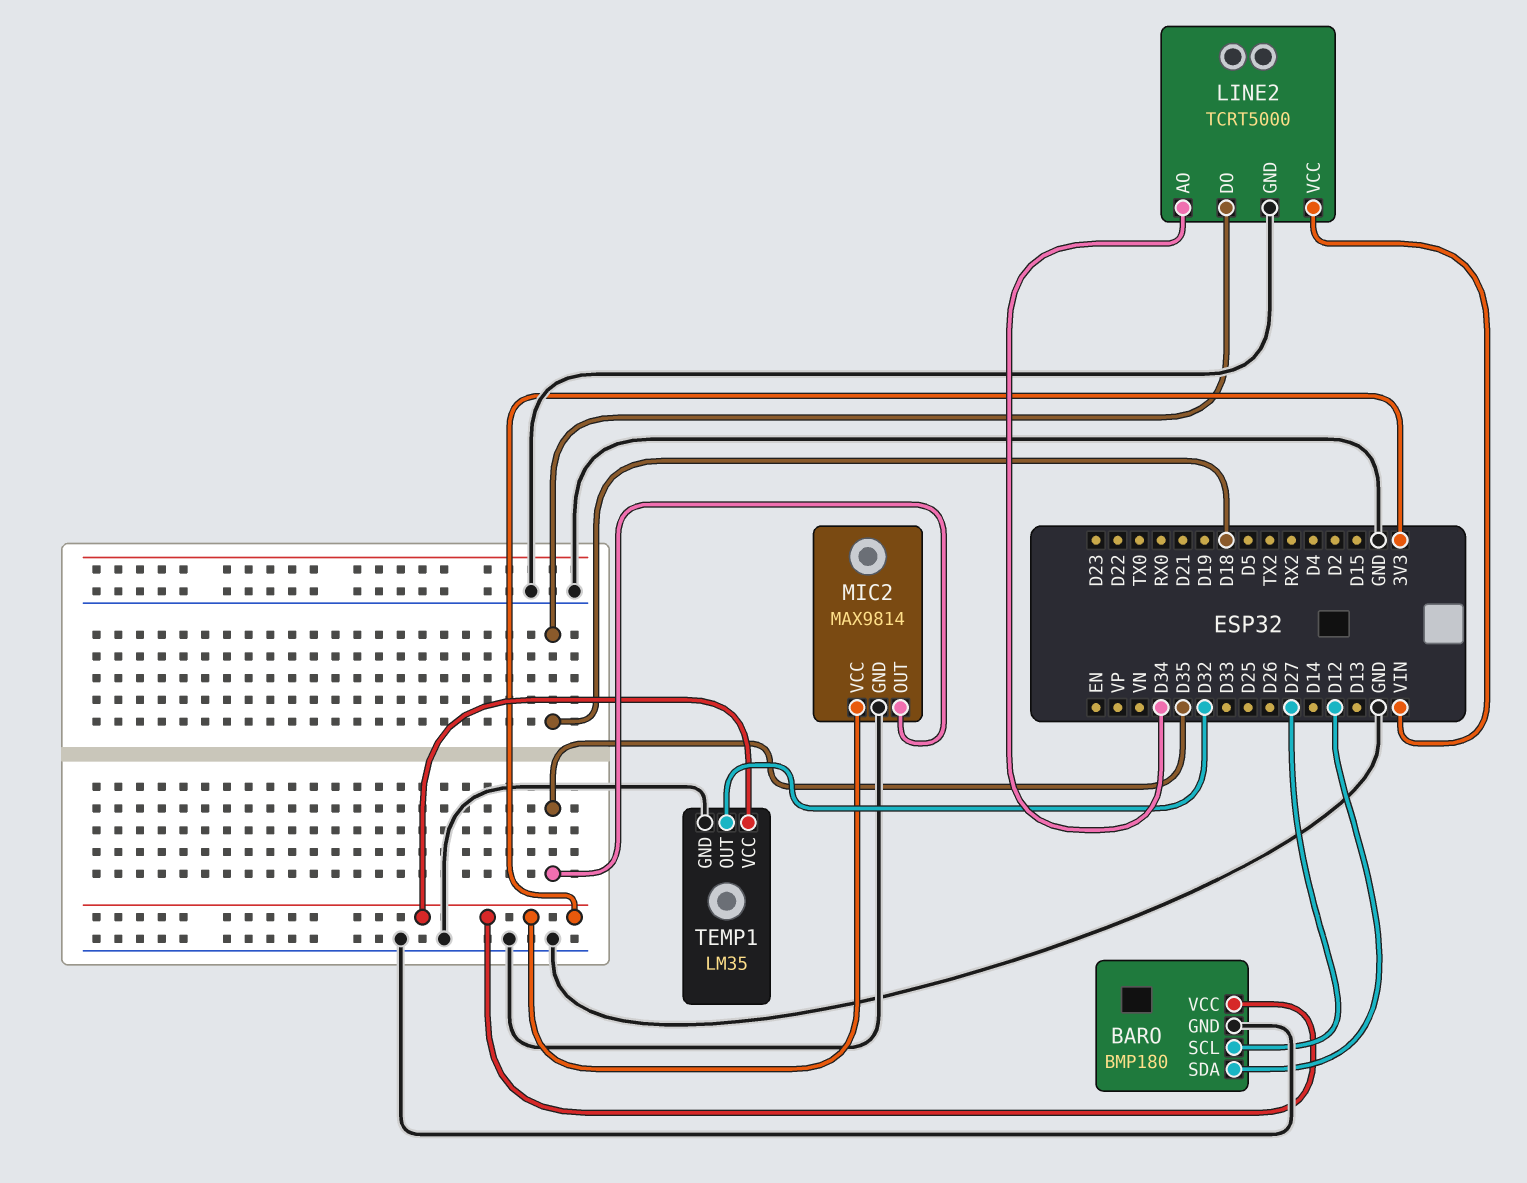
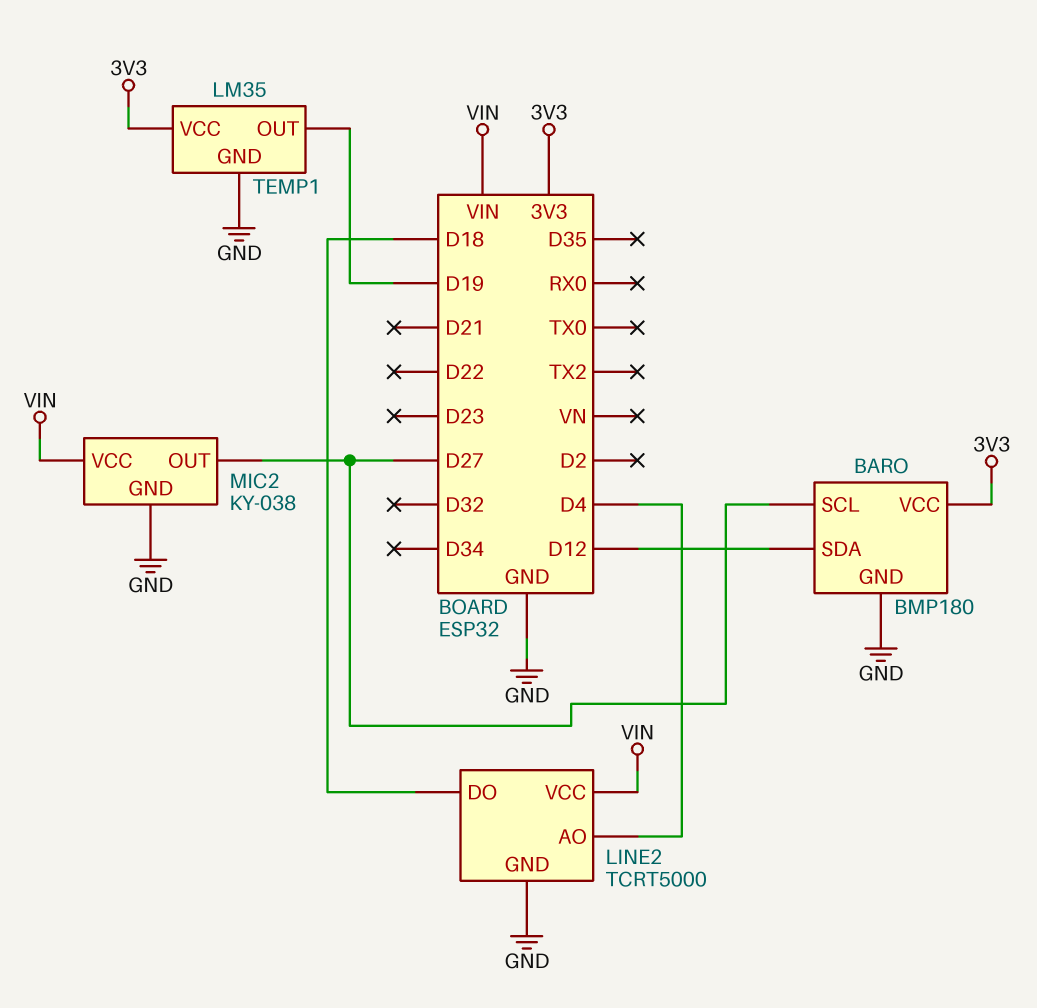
LINE2 pin AO: D34 -> D4
MIC2: MAX9814 -> KY-038
MIC2 pin OUT: D35 -> D27
MIC2 pin VCC: 3V3 -> VIN
TEMP1 pin OUT: D32 -> D19

